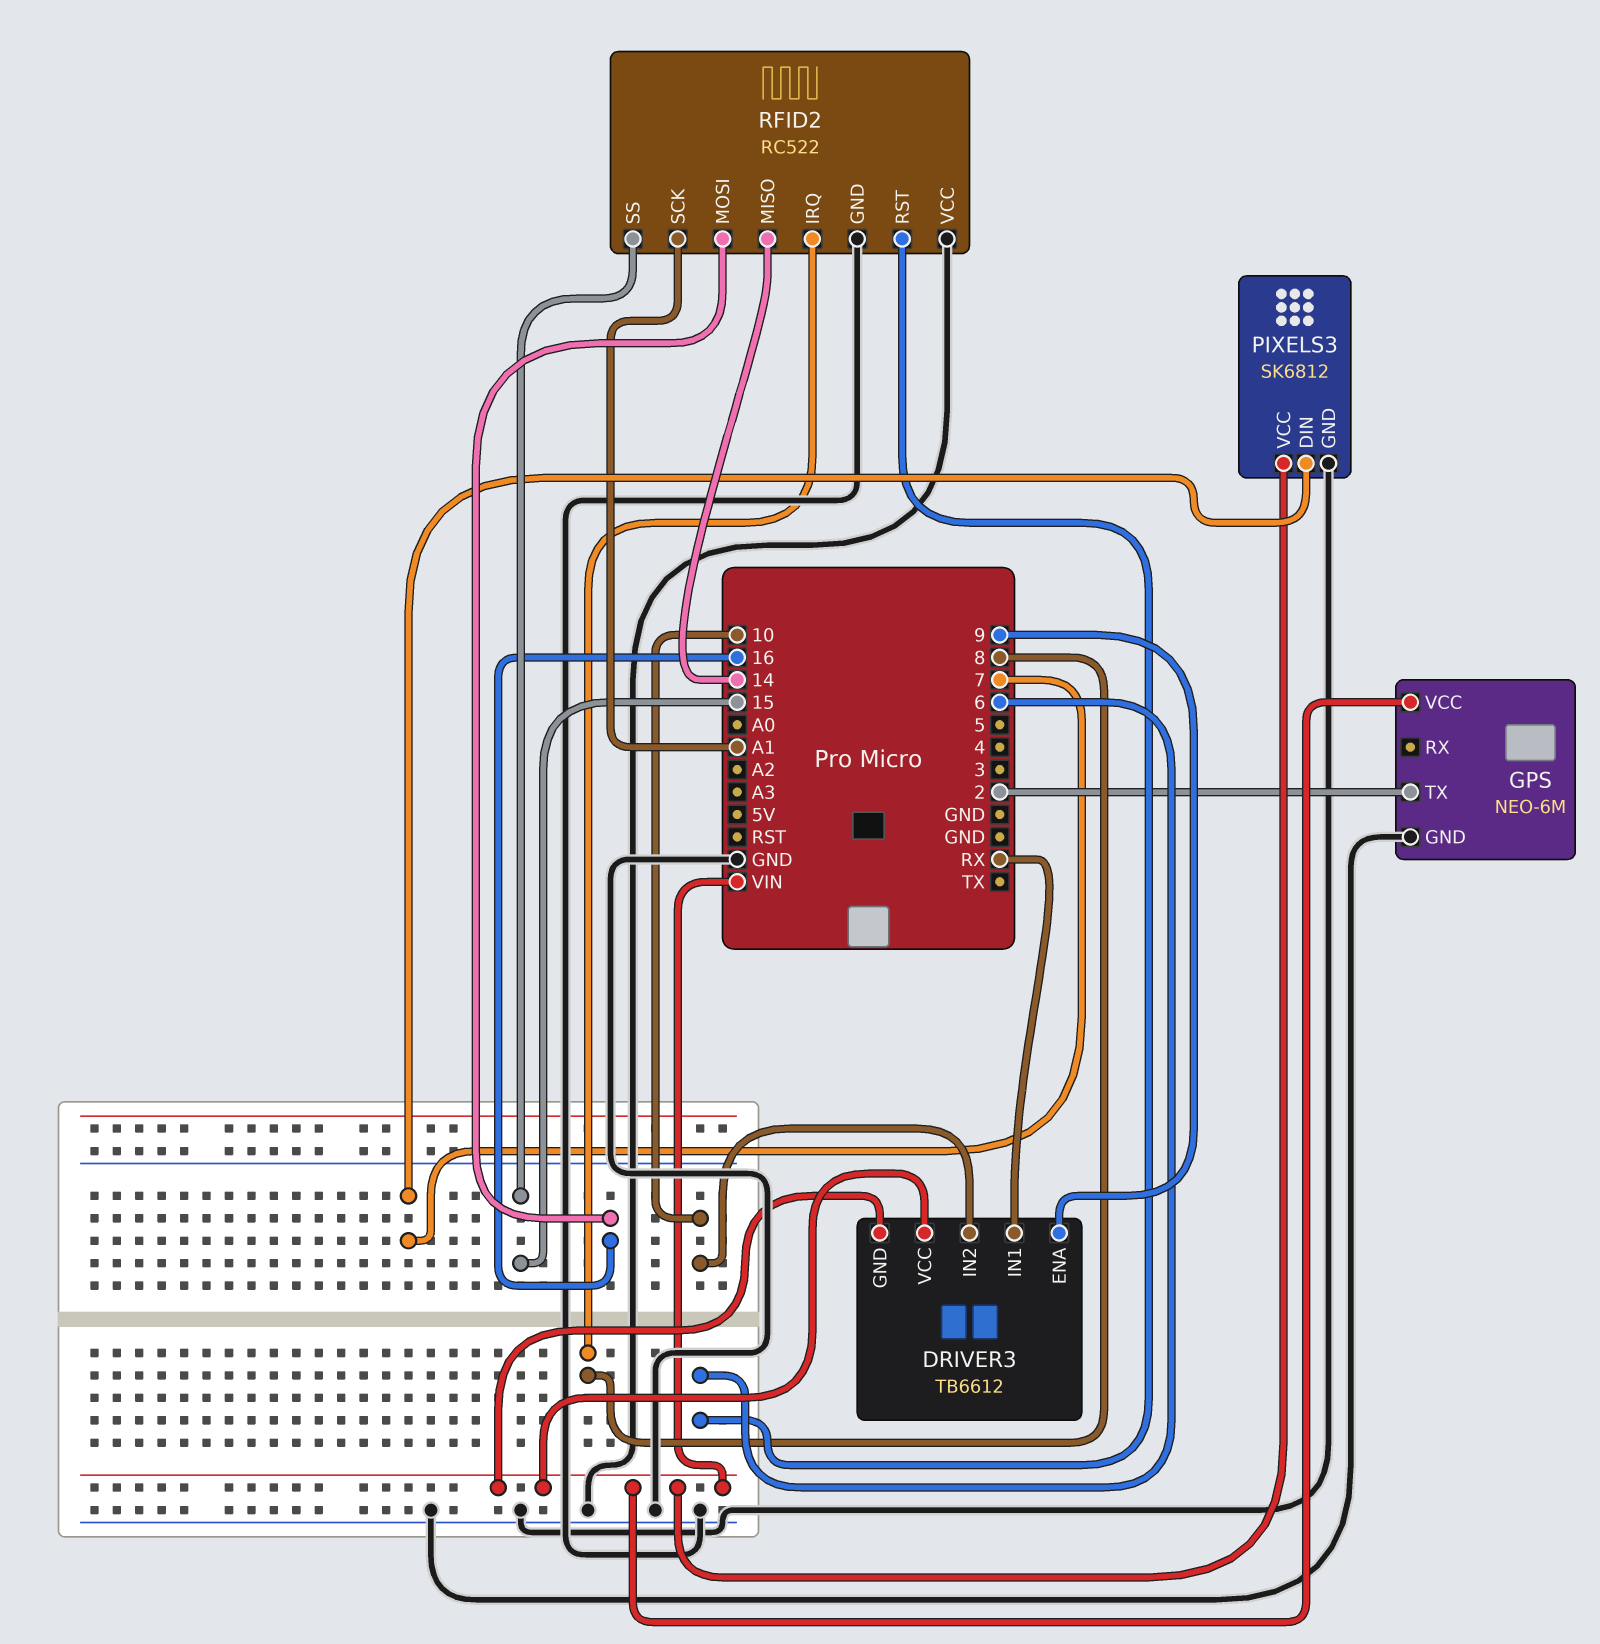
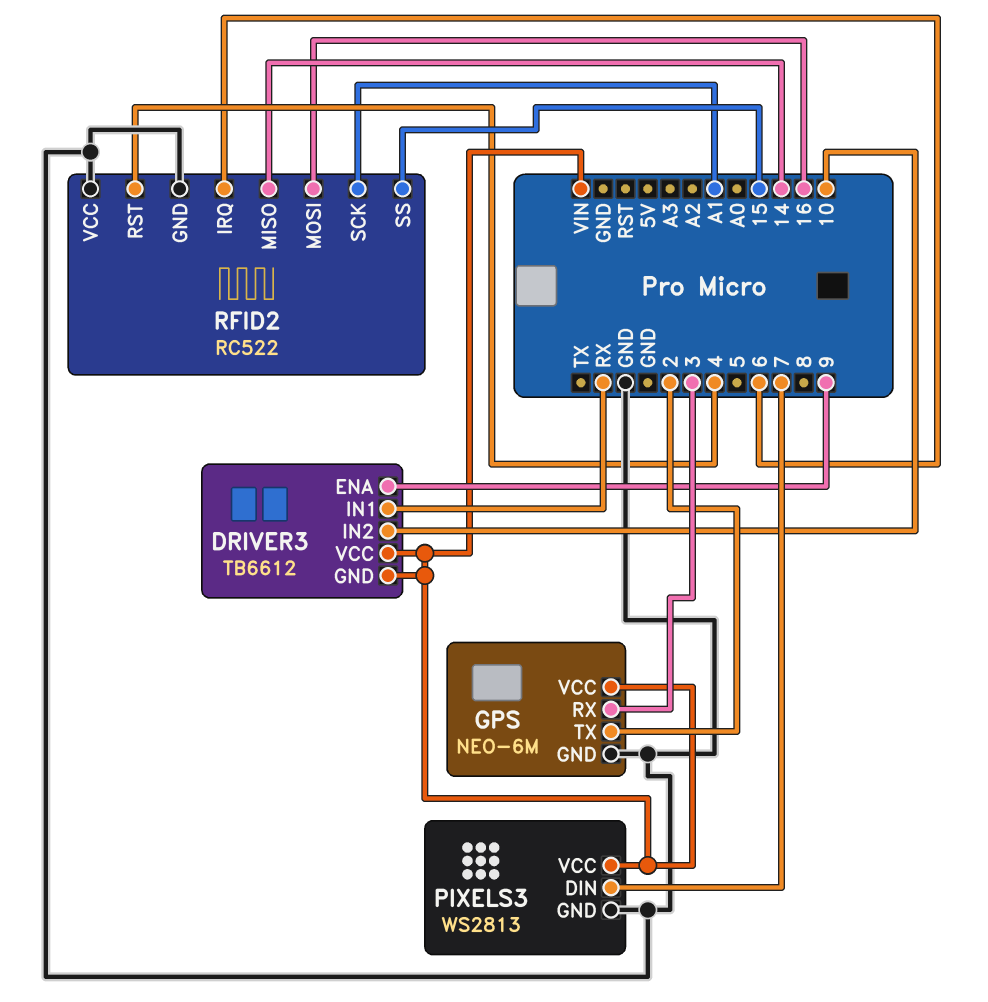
GPS pin RX: none -> 3
PIXELS3: SK6812 -> WS2813
RFID2 pin IRQ: 8 -> 6
RFID2 pin RST: 6 -> 4

